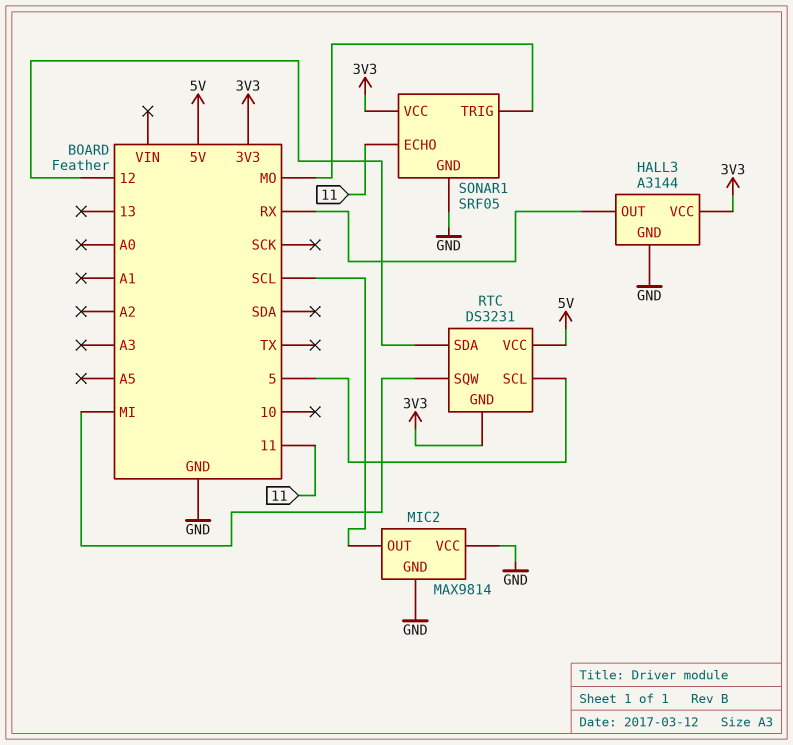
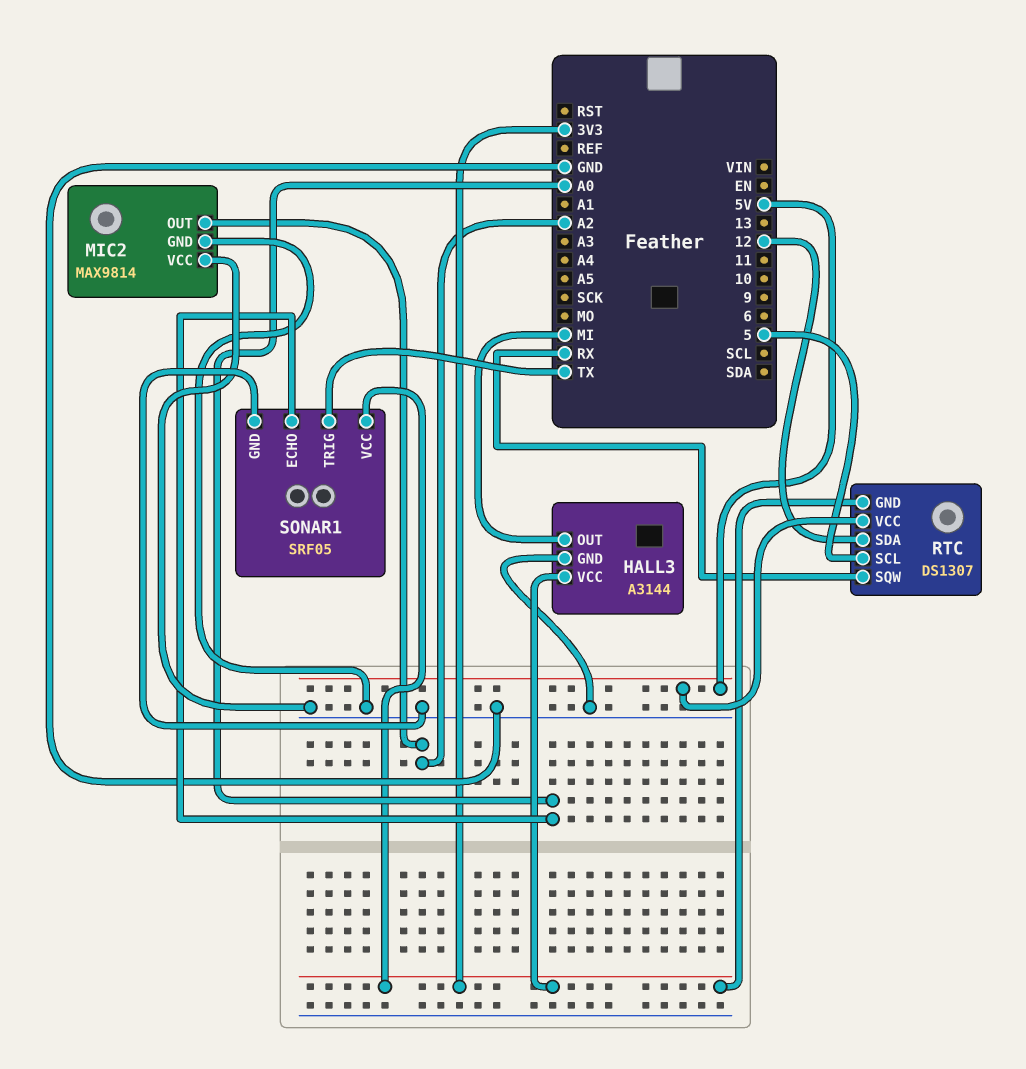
HALL3 pin OUT: RX -> MI
MIC2 pin OUT: SCL -> A2
RTC: DS3231 -> DS1307
RTC pin SQW: MI -> RX
SONAR1 pin ECHO: 11 -> A0
SONAR1 pin TRIG: MO -> TX

